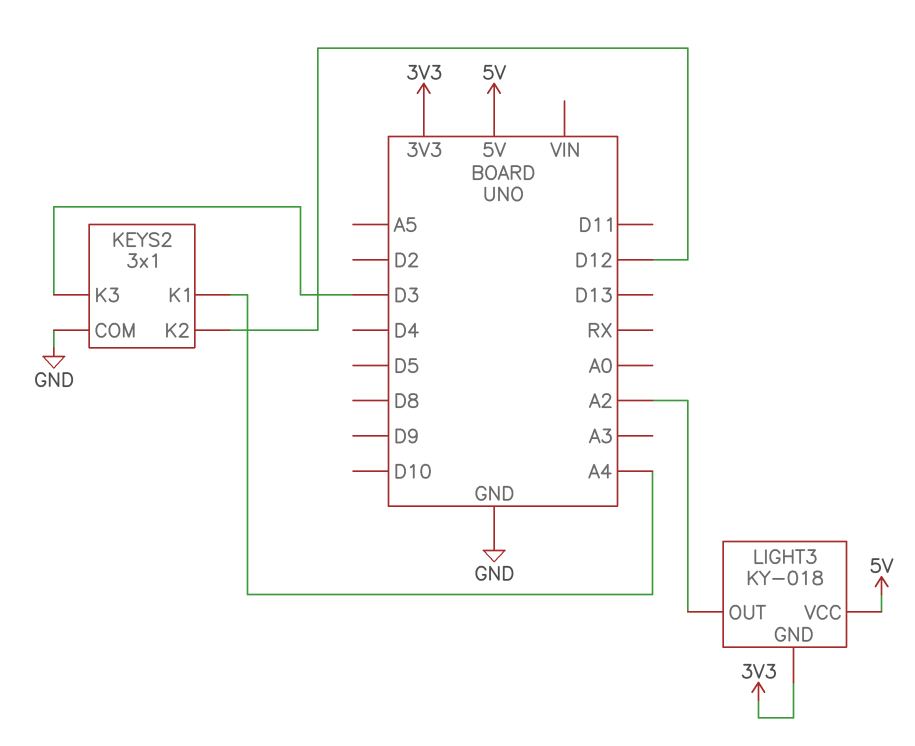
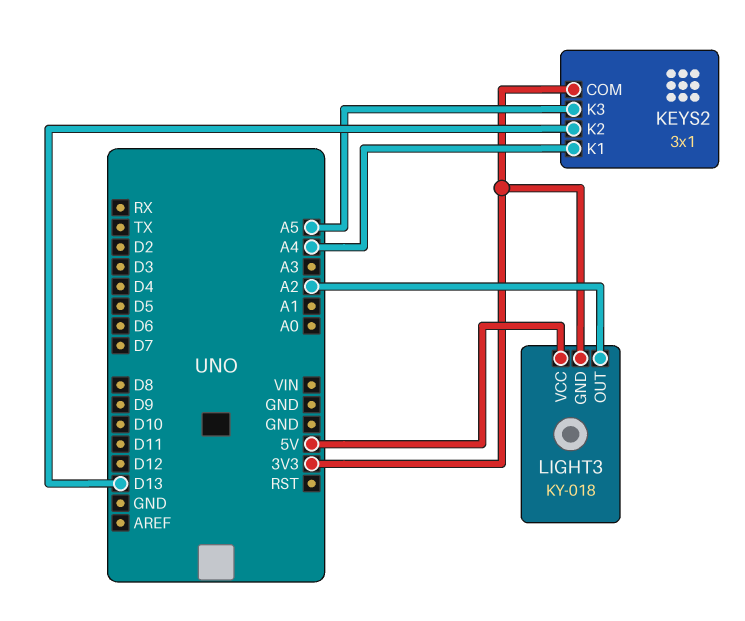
KEYS2 pin COM: GND -> 3V3
KEYS2 pin K2: D12 -> D13
KEYS2 pin K3: D3 -> A5

